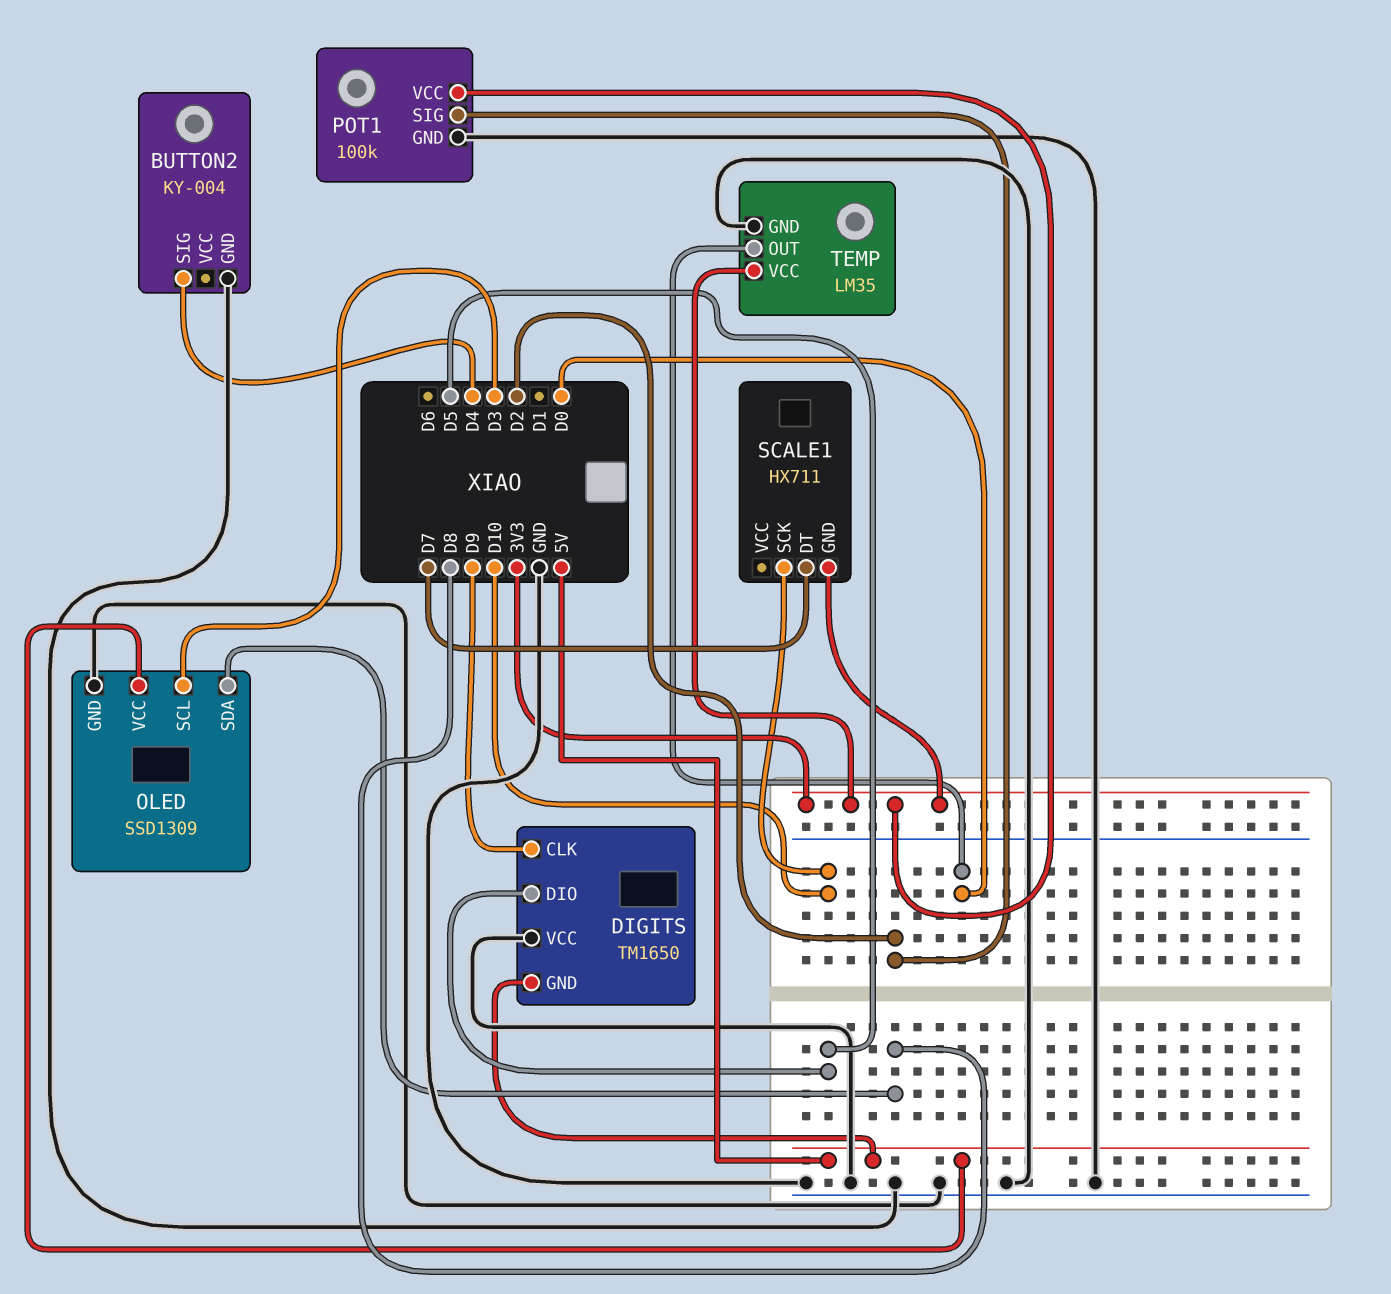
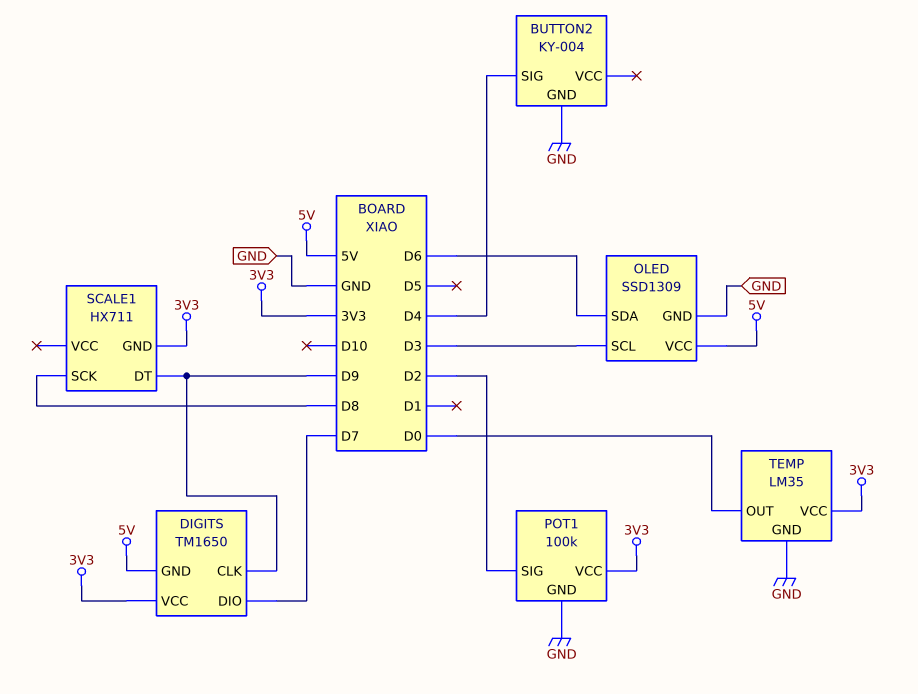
DIGITS pin DIO: D5 -> D7
DIGITS pin VCC: GND -> 3V3
OLED pin SDA: D8 -> D6
SCALE1 pin DT: D7 -> D9
SCALE1 pin SCK: D10 -> D8

